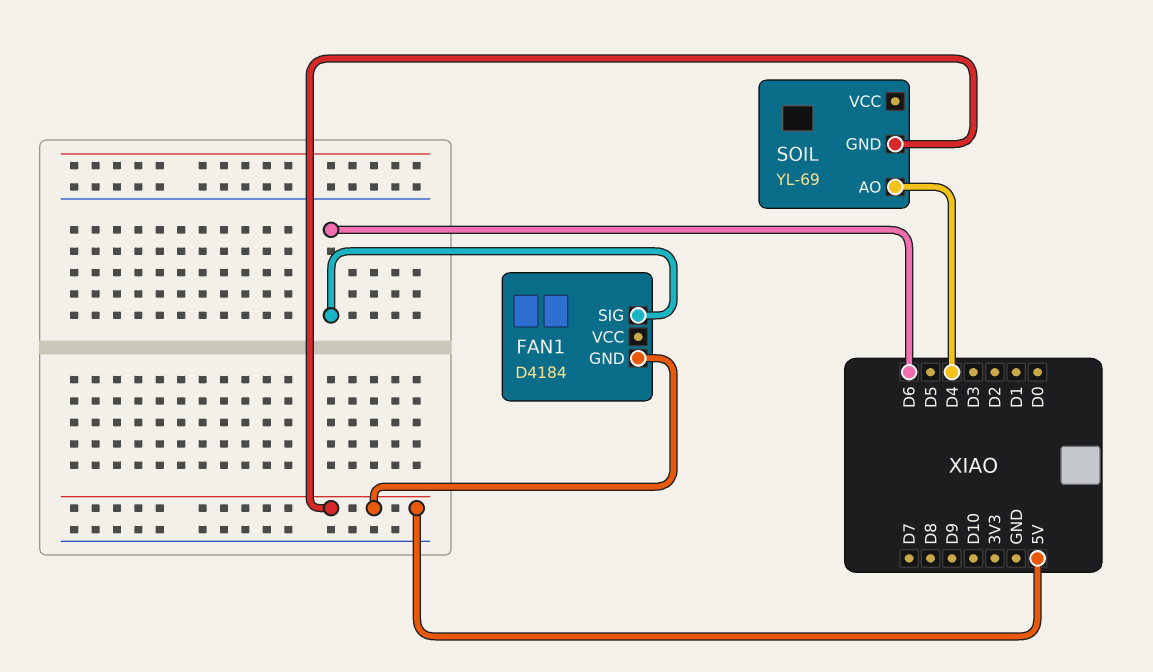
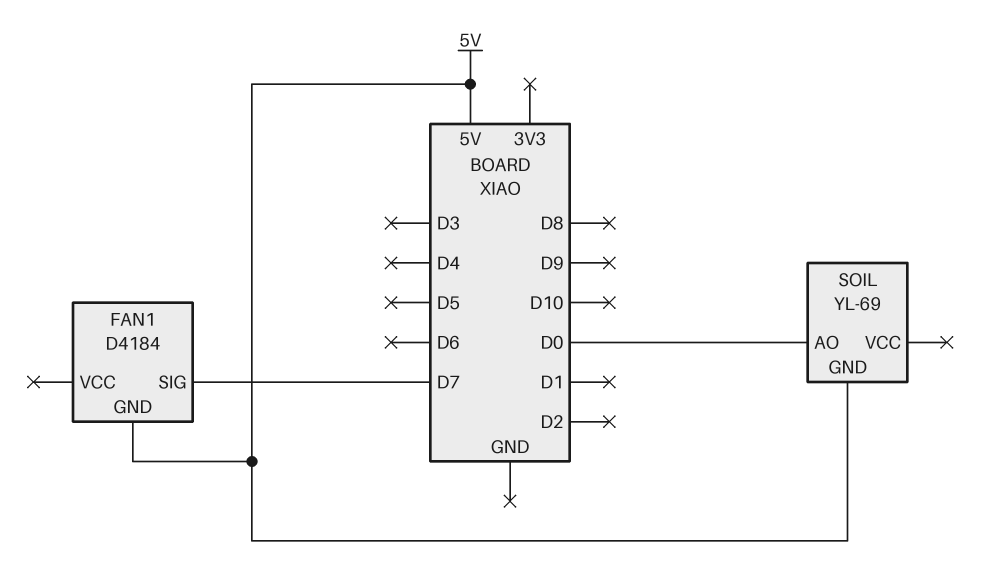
FAN1 pin SIG: D6 -> D7
SOIL pin AO: D4 -> D0

